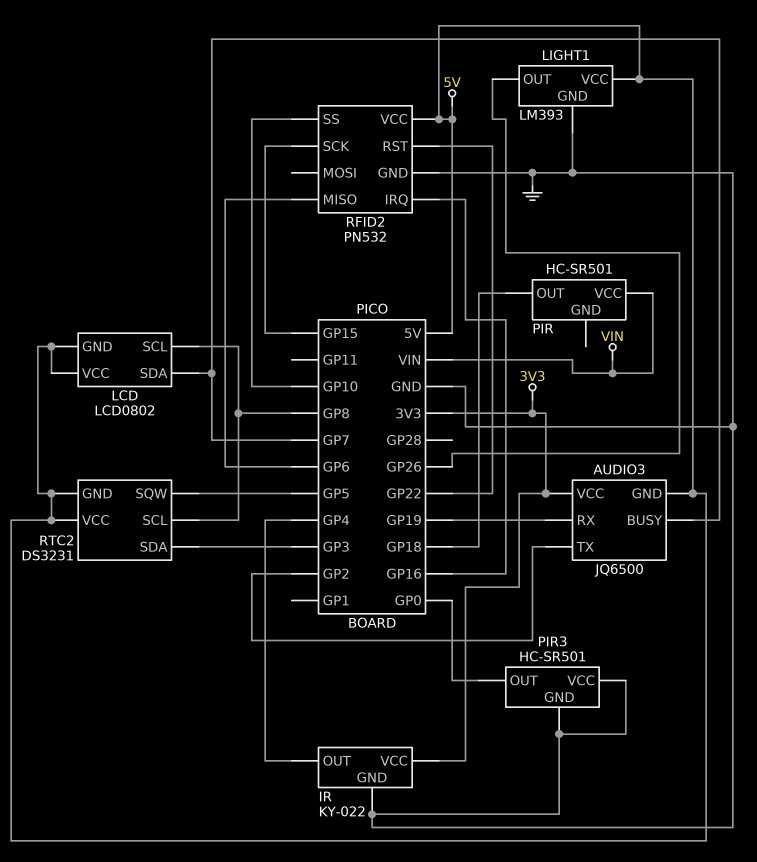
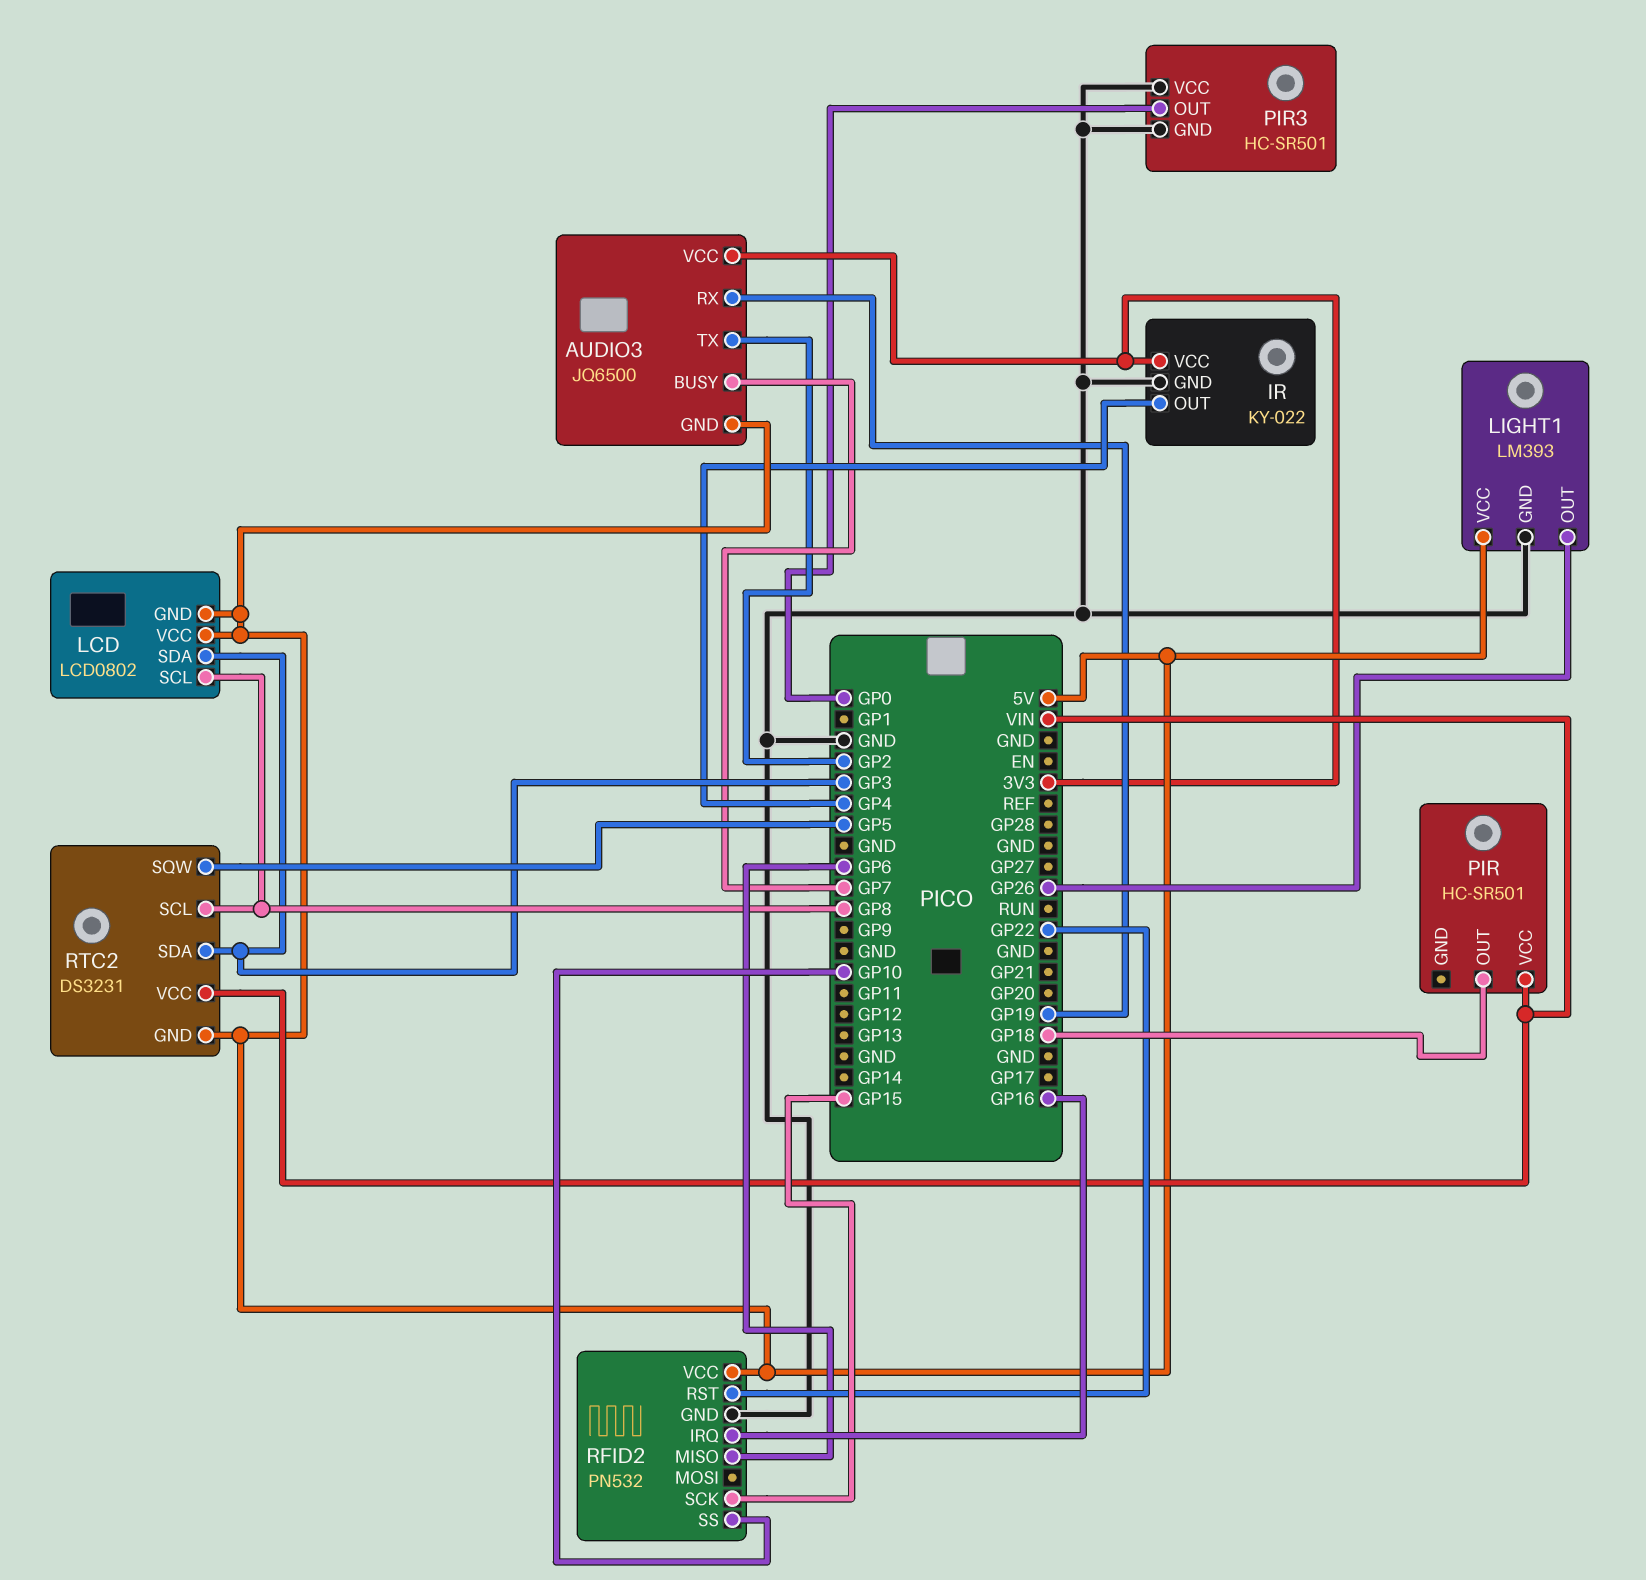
LCD pin SDA: GP7 -> GP3
RTC2 pin VCC: 5V -> VIN

